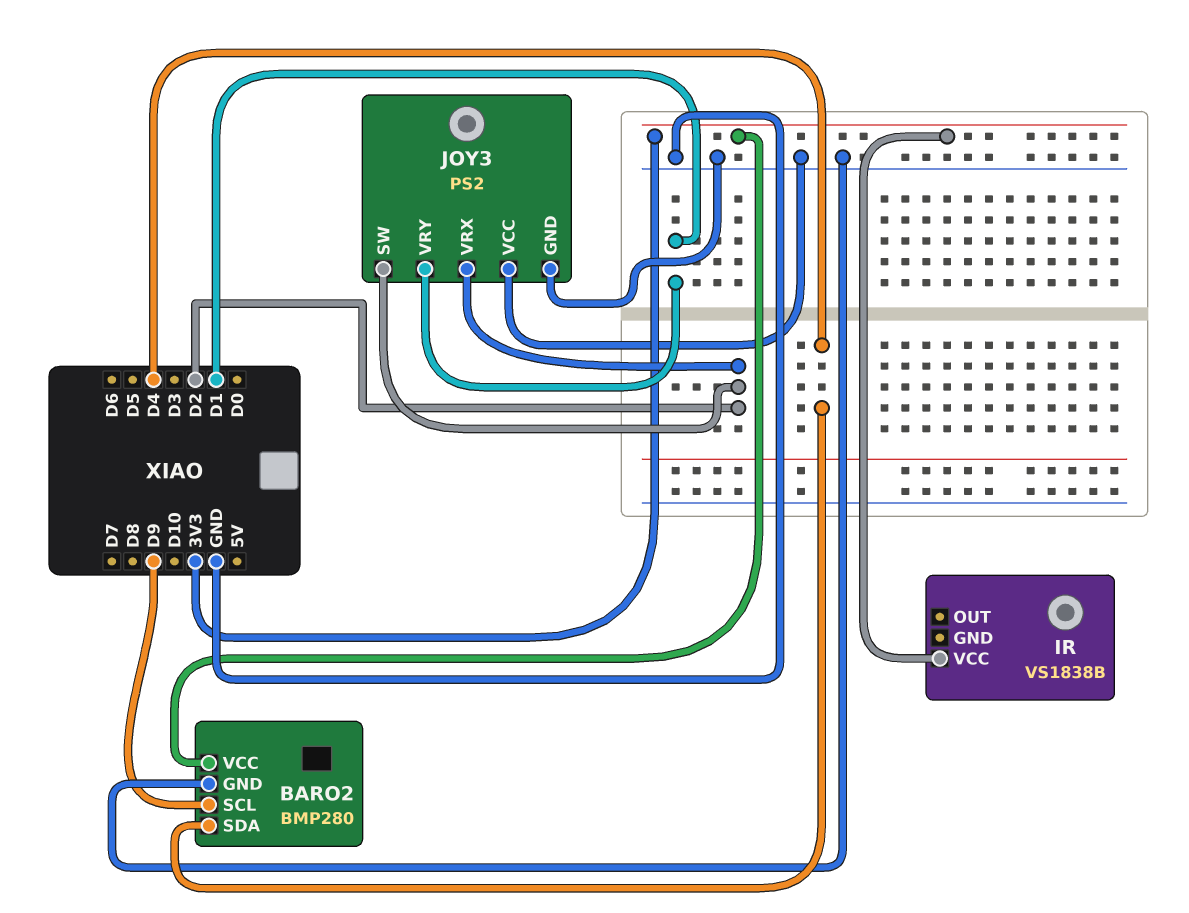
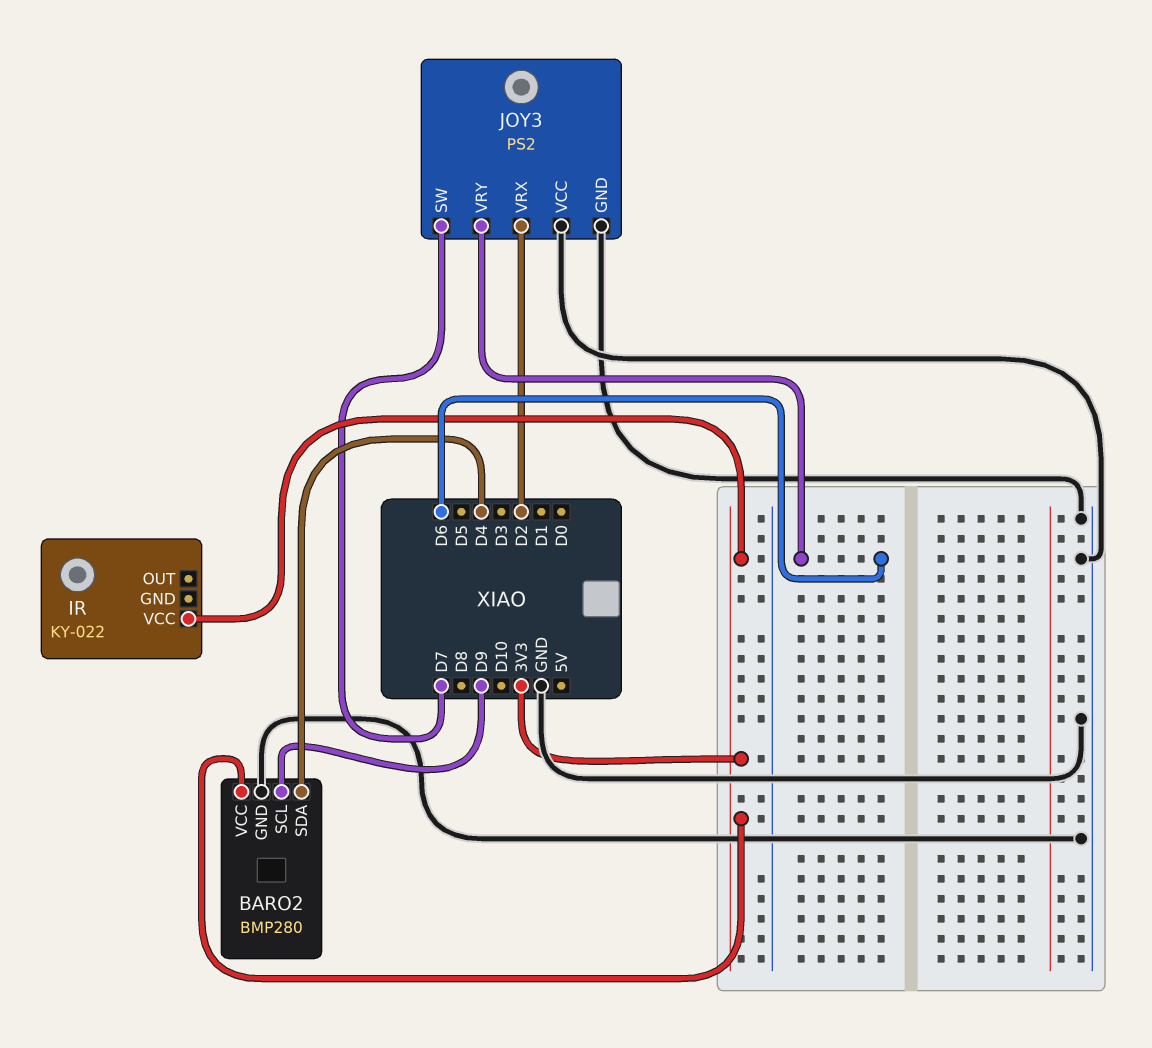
IR: VS1838B -> KY-022
JOY3 pin SW: D2 -> D7
JOY3 pin VRY: D1 -> D6

